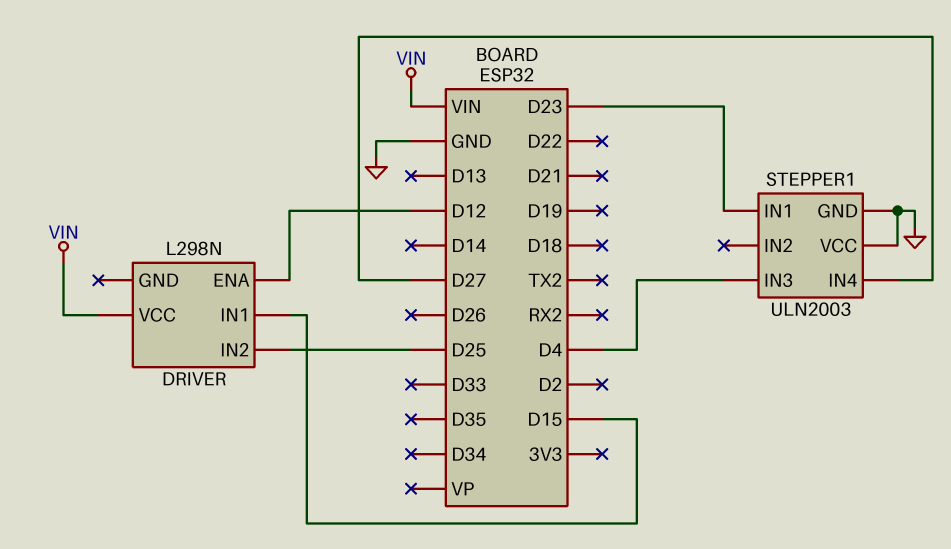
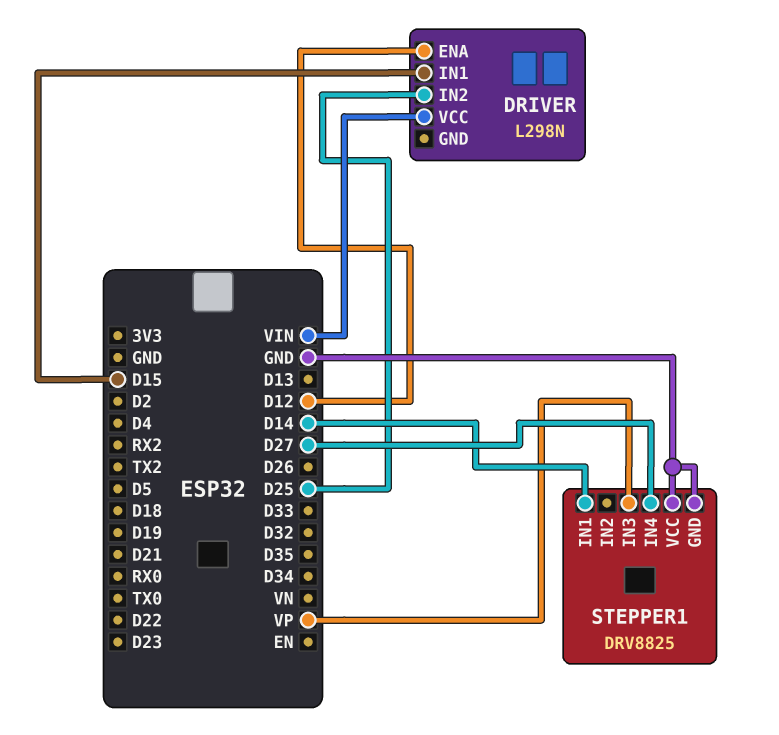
STEPPER1: ULN2003 -> DRV8825
STEPPER1 pin IN1: D23 -> D14
STEPPER1 pin IN3: D4 -> VP

